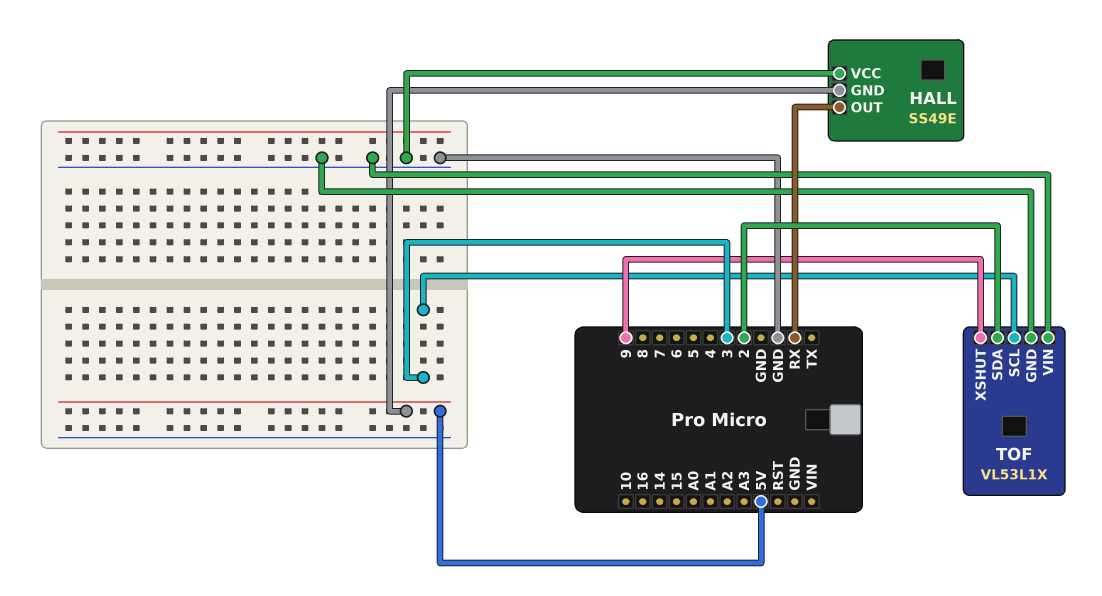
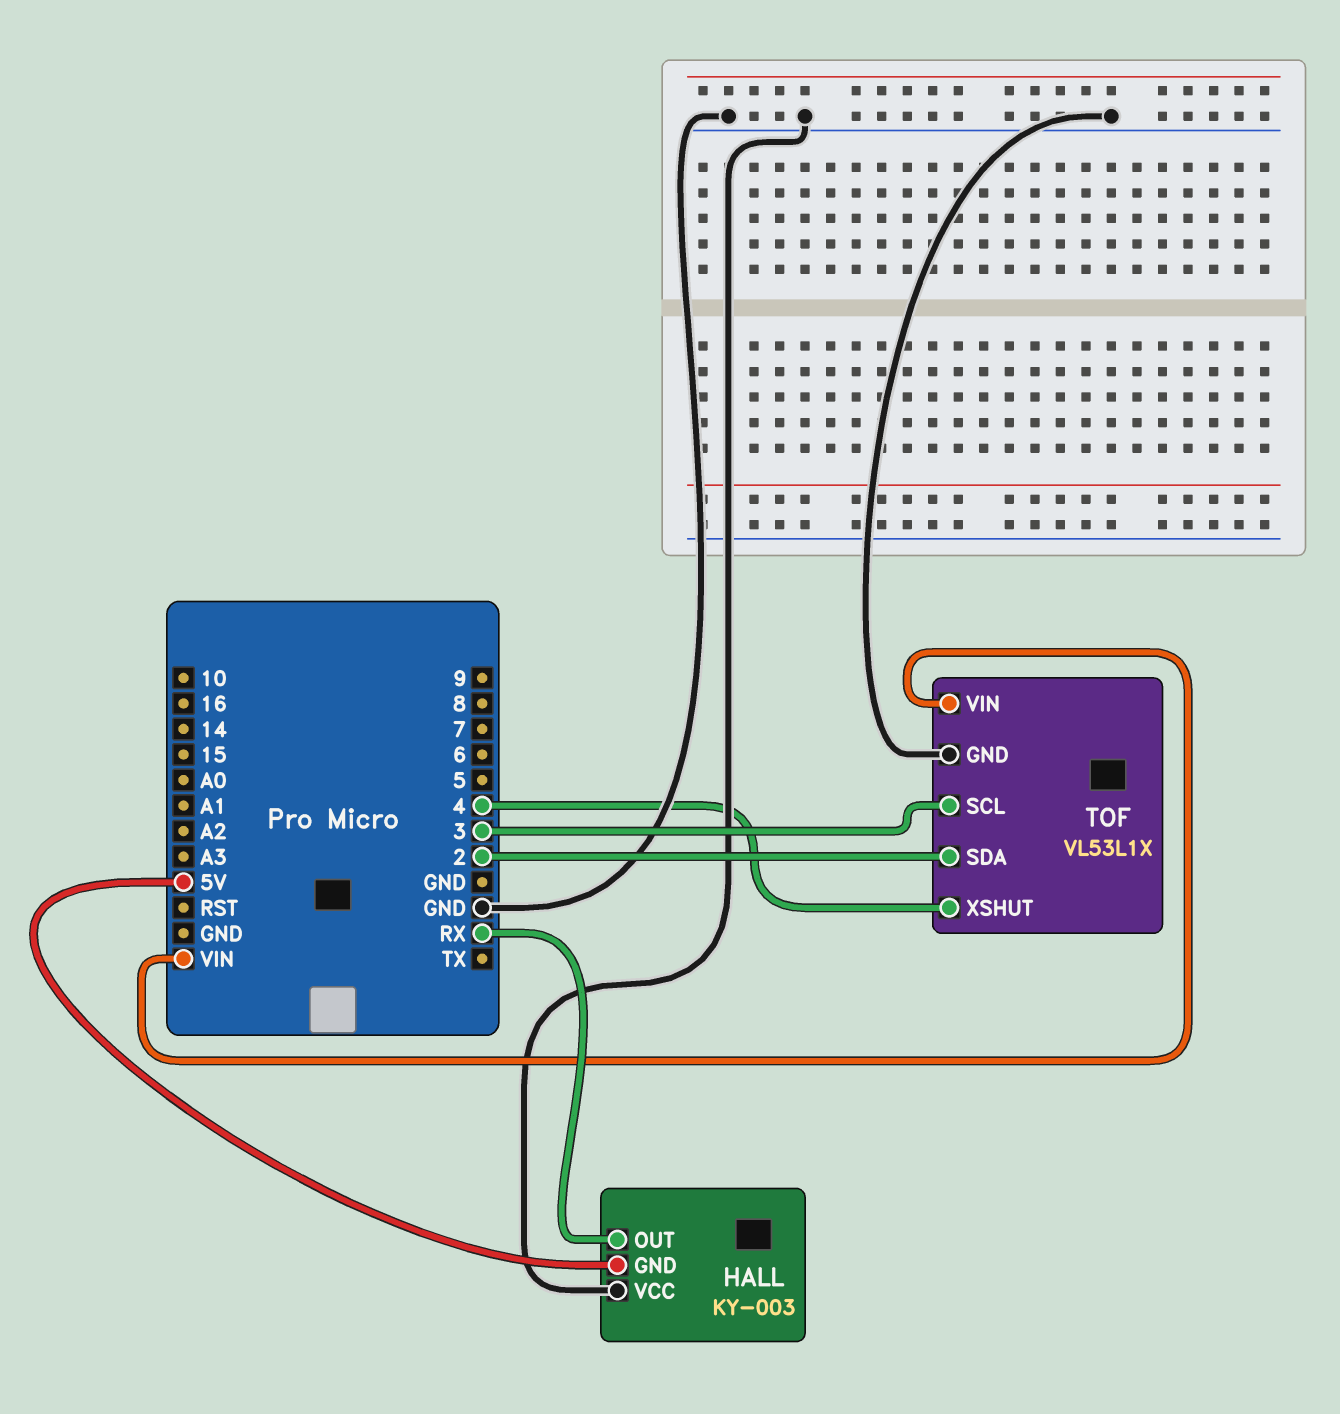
HALL: SS49E -> KY-003
TOF pin VIN: GND -> VIN
TOF pin XSHUT: 9 -> 4

